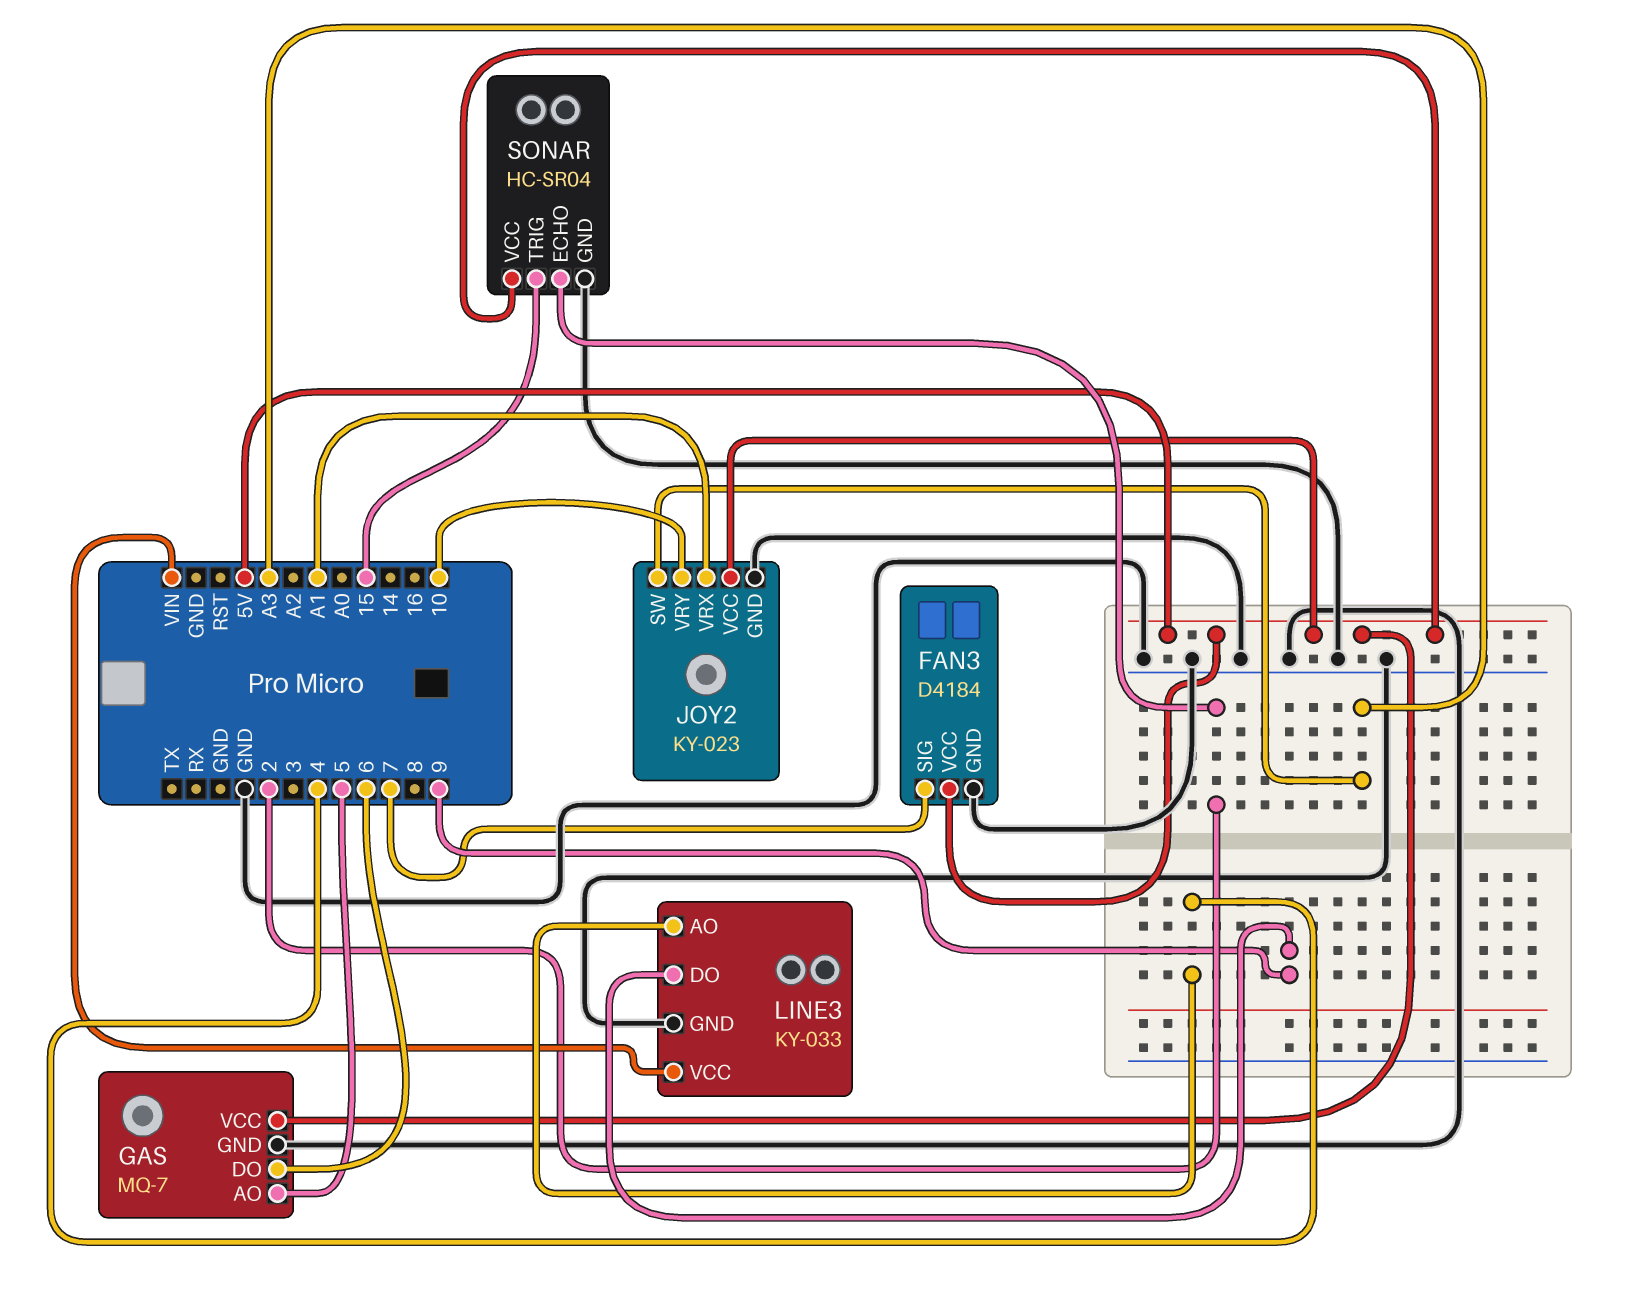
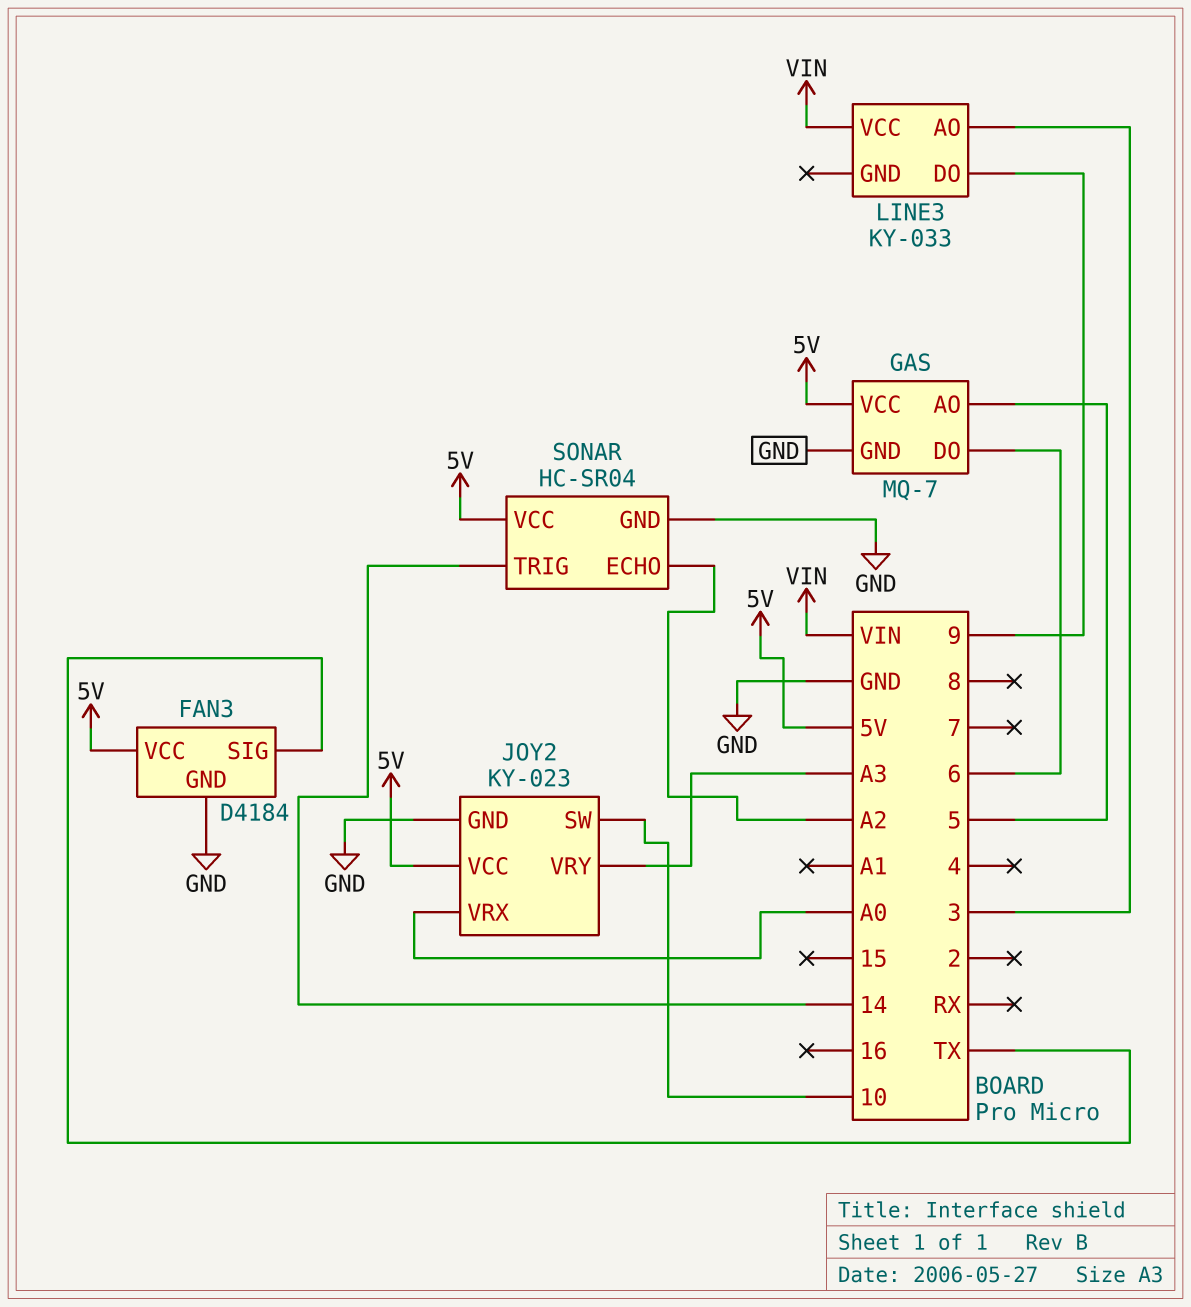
FAN3 pin SIG: 7 -> TX
JOY2 pin SW: A3 -> 10
JOY2 pin VRX: A1 -> A0
JOY2 pin VRY: 10 -> A3
LINE3 pin AO: 4 -> 3
LINE3 pin GND: GND -> none
SONAR pin ECHO: 2 -> A2
SONAR pin TRIG: 15 -> 14

